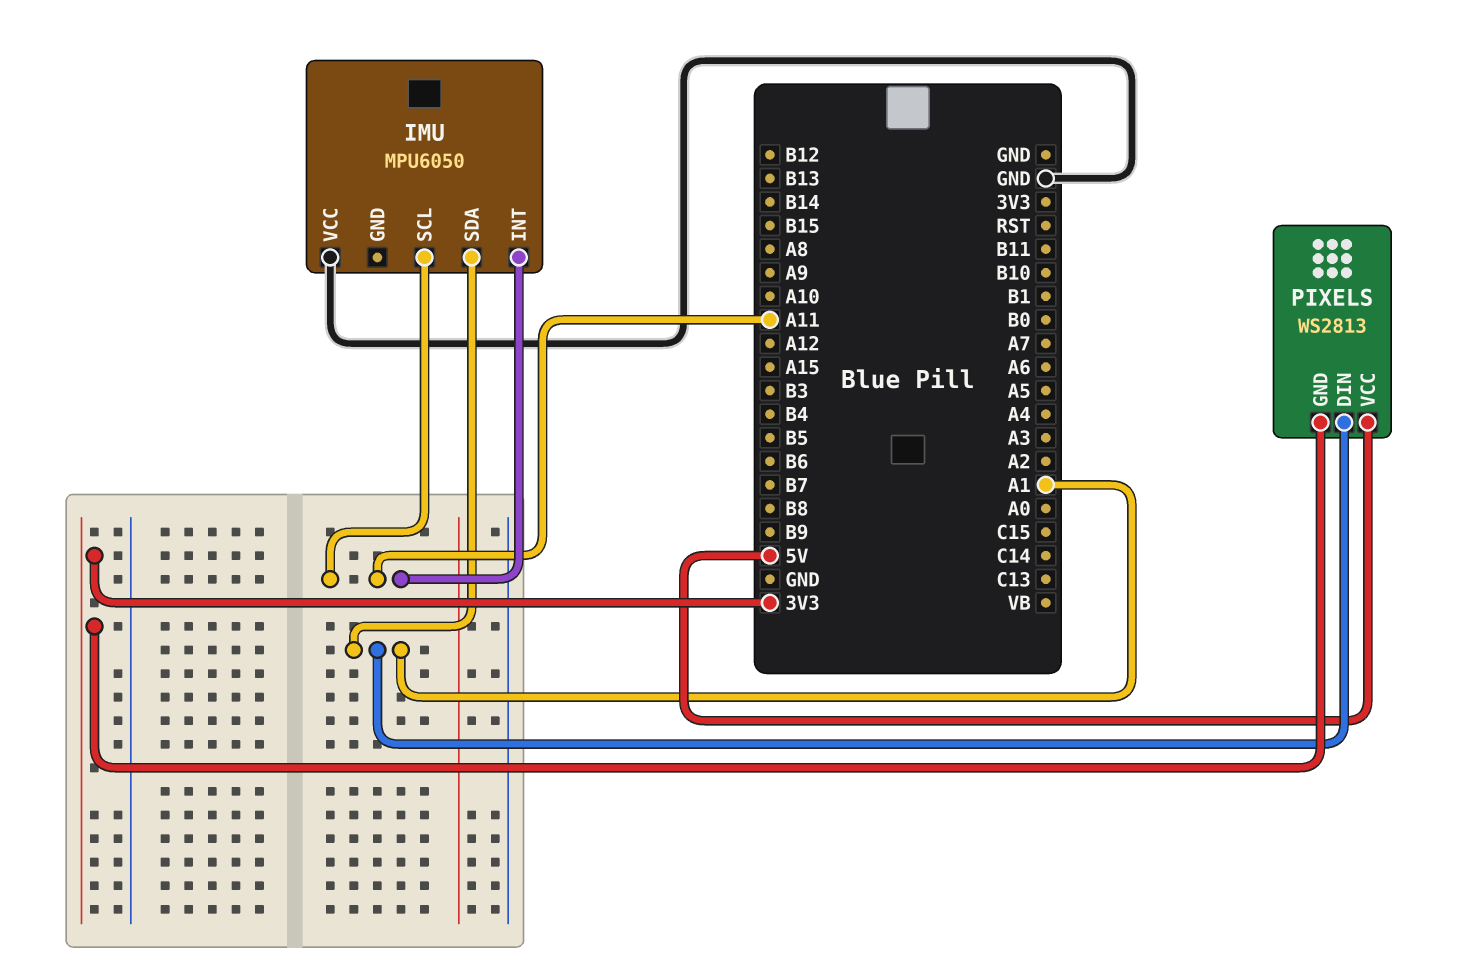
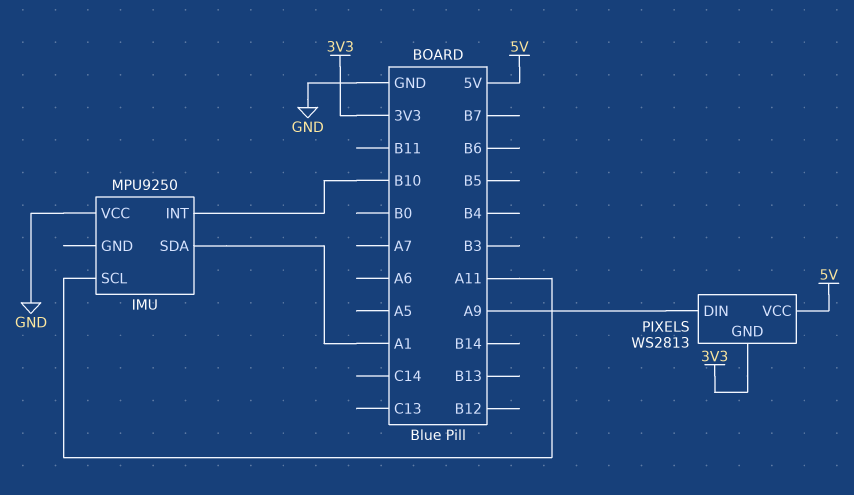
IMU: MPU6050 -> MPU9250
IMU pin INT: A11 -> B10
PIXELS pin DIN: A1 -> A9

